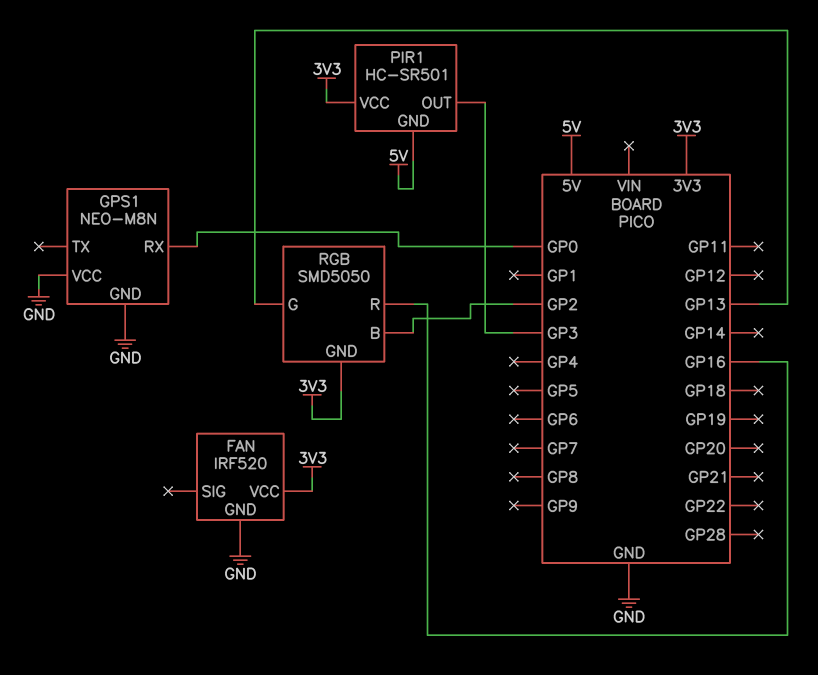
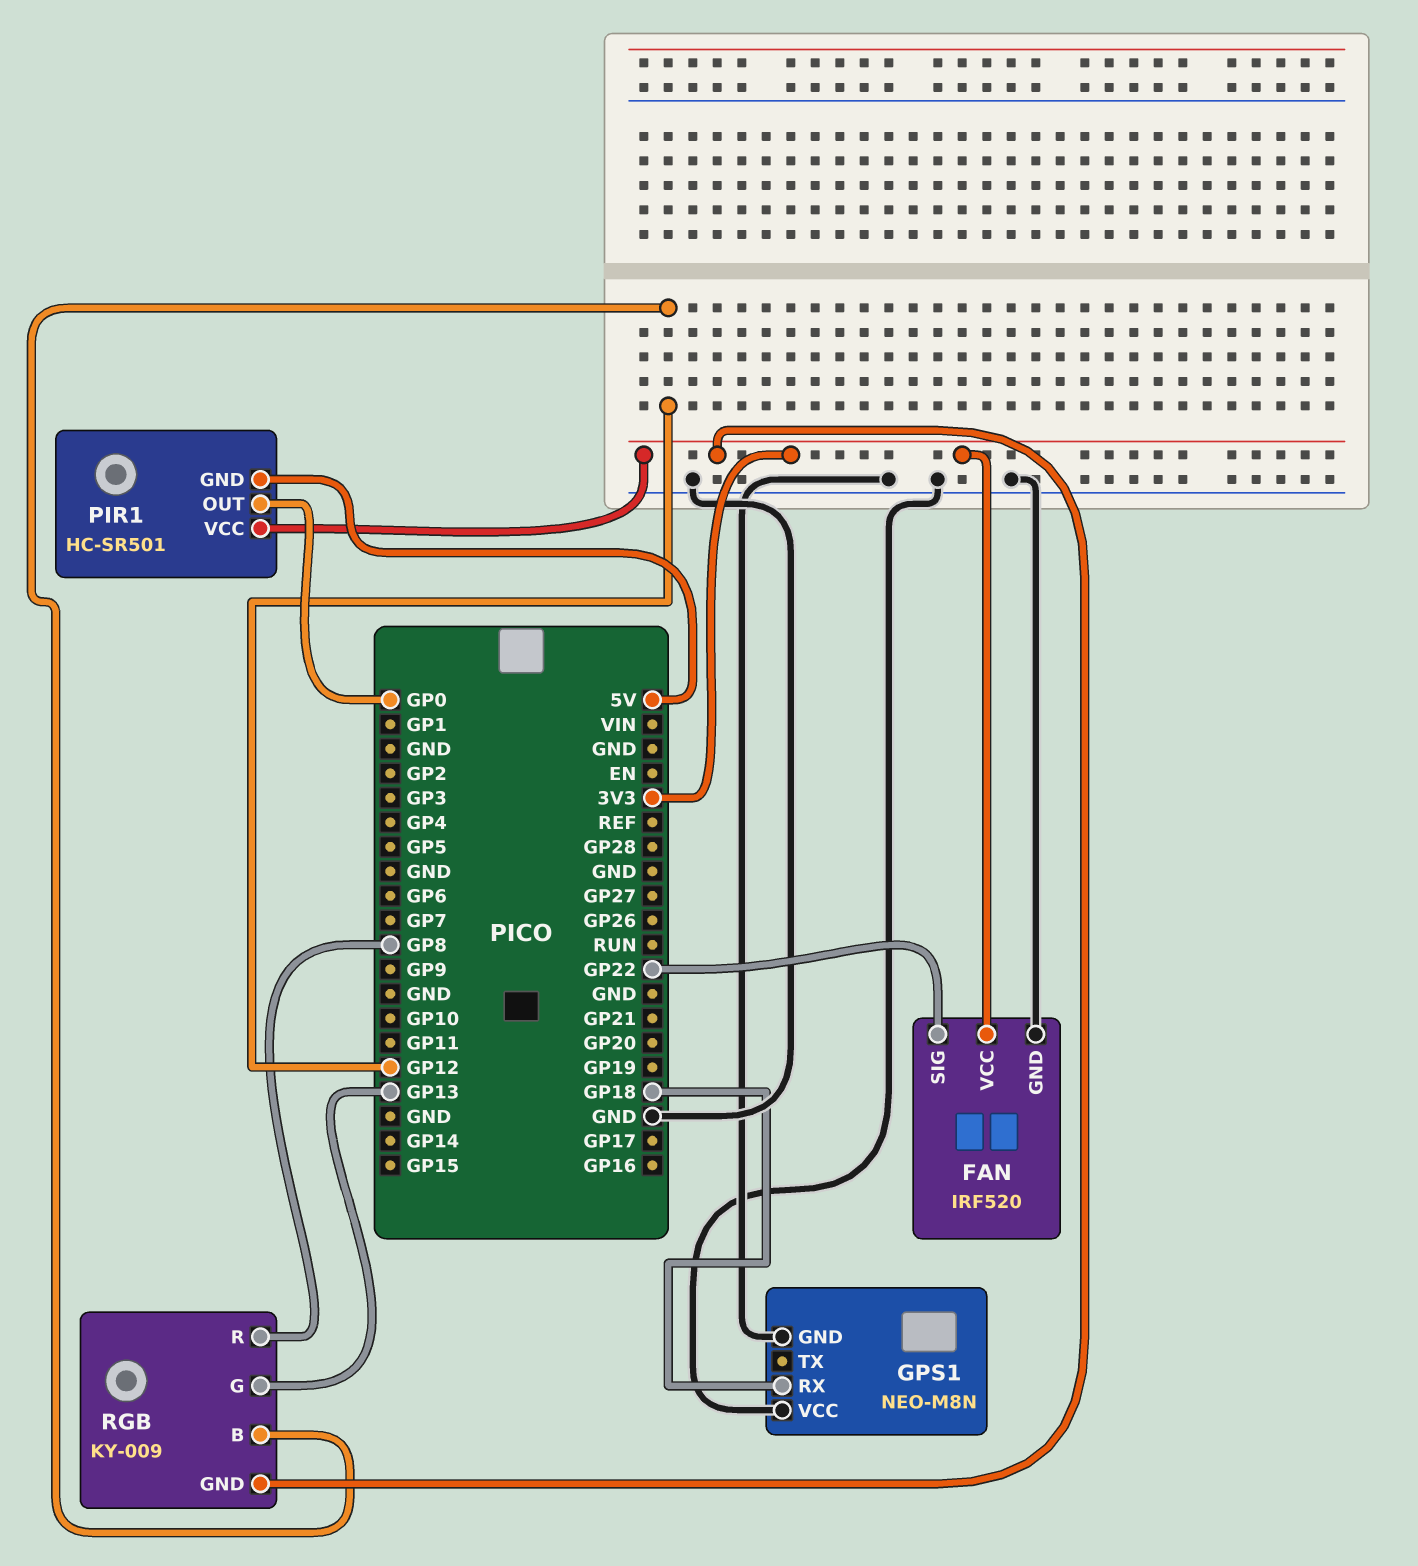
FAN pin SIG: none -> GP22
GPS1 pin RX: GP0 -> GP18
PIR1 pin OUT: GP3 -> GP0
RGB: SMD5050 -> KY-009
RGB pin B: GP2 -> GP12
RGB pin R: GP16 -> GP8

